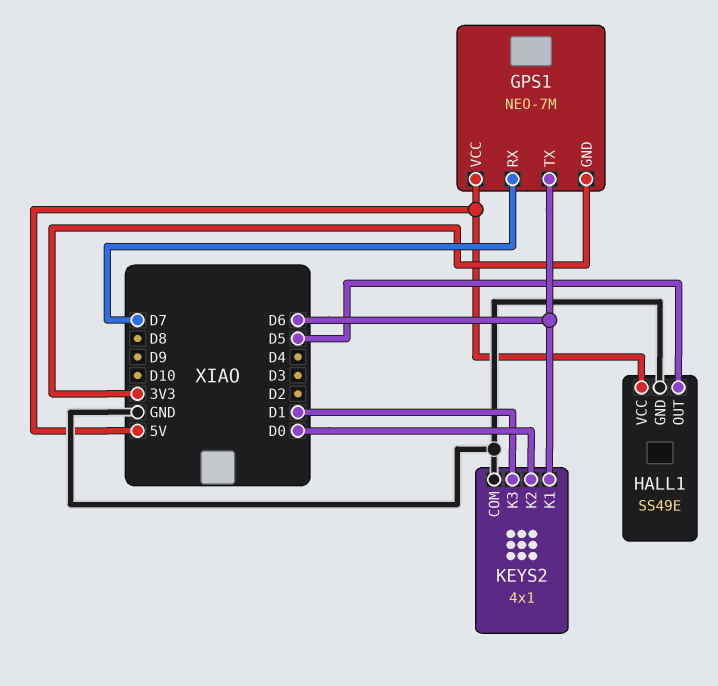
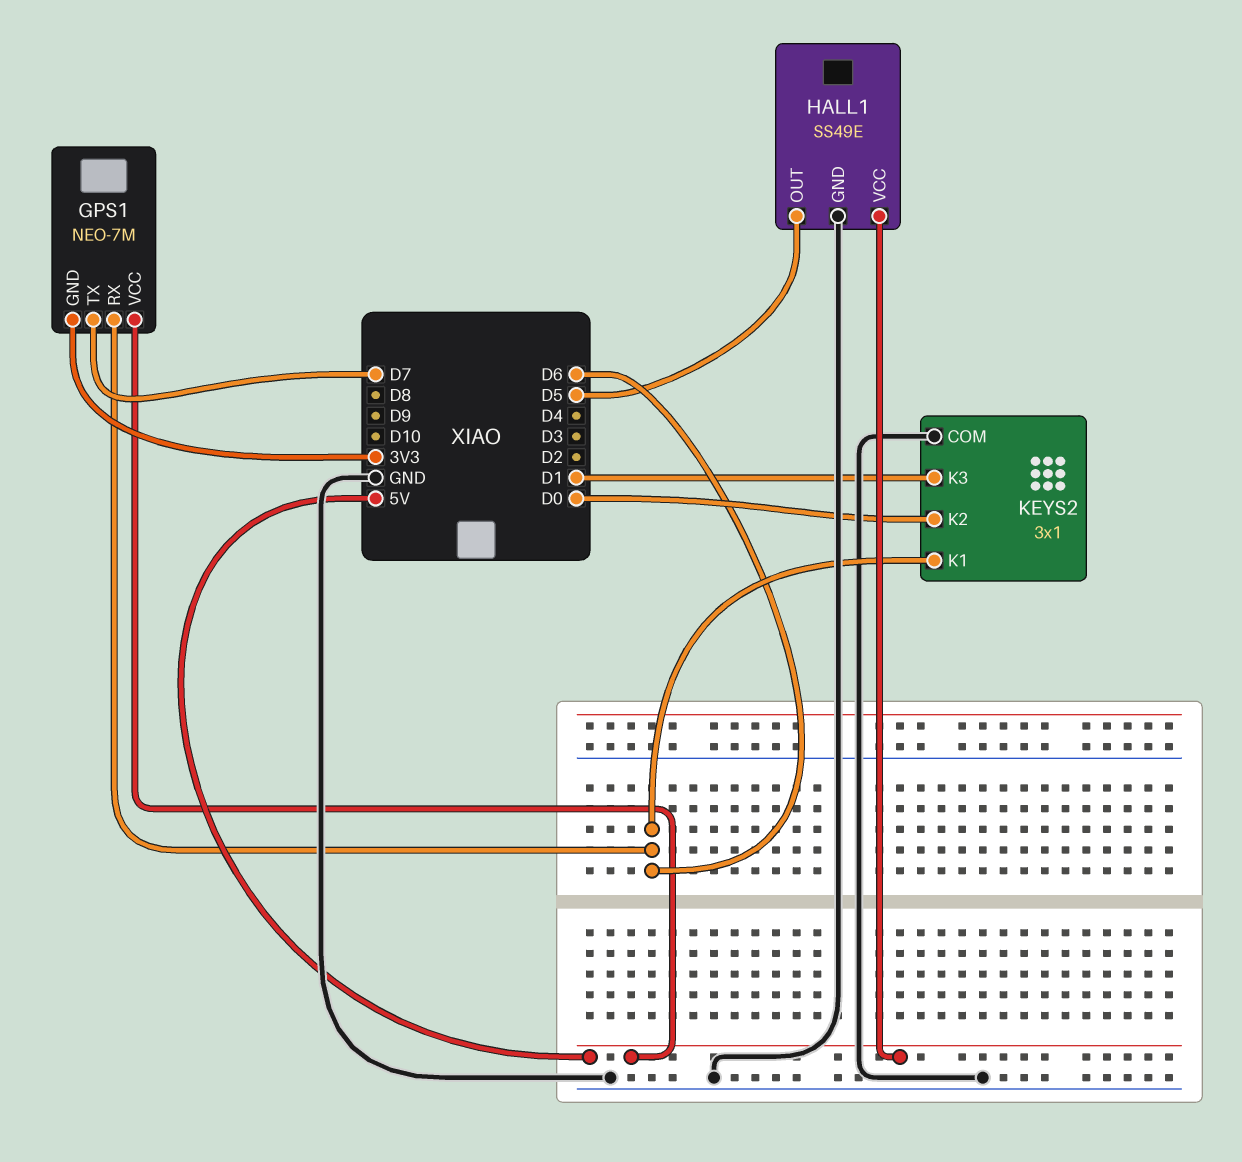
GPS1 pin RX: D7 -> D6
GPS1 pin TX: D6 -> D7
KEYS2: 4x1 -> 3x1

